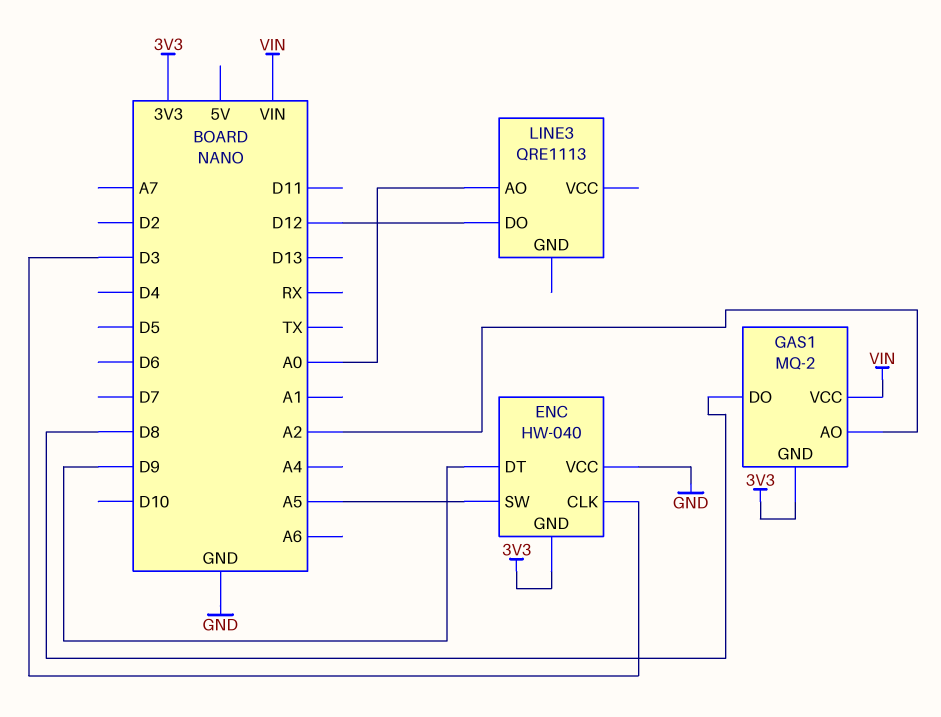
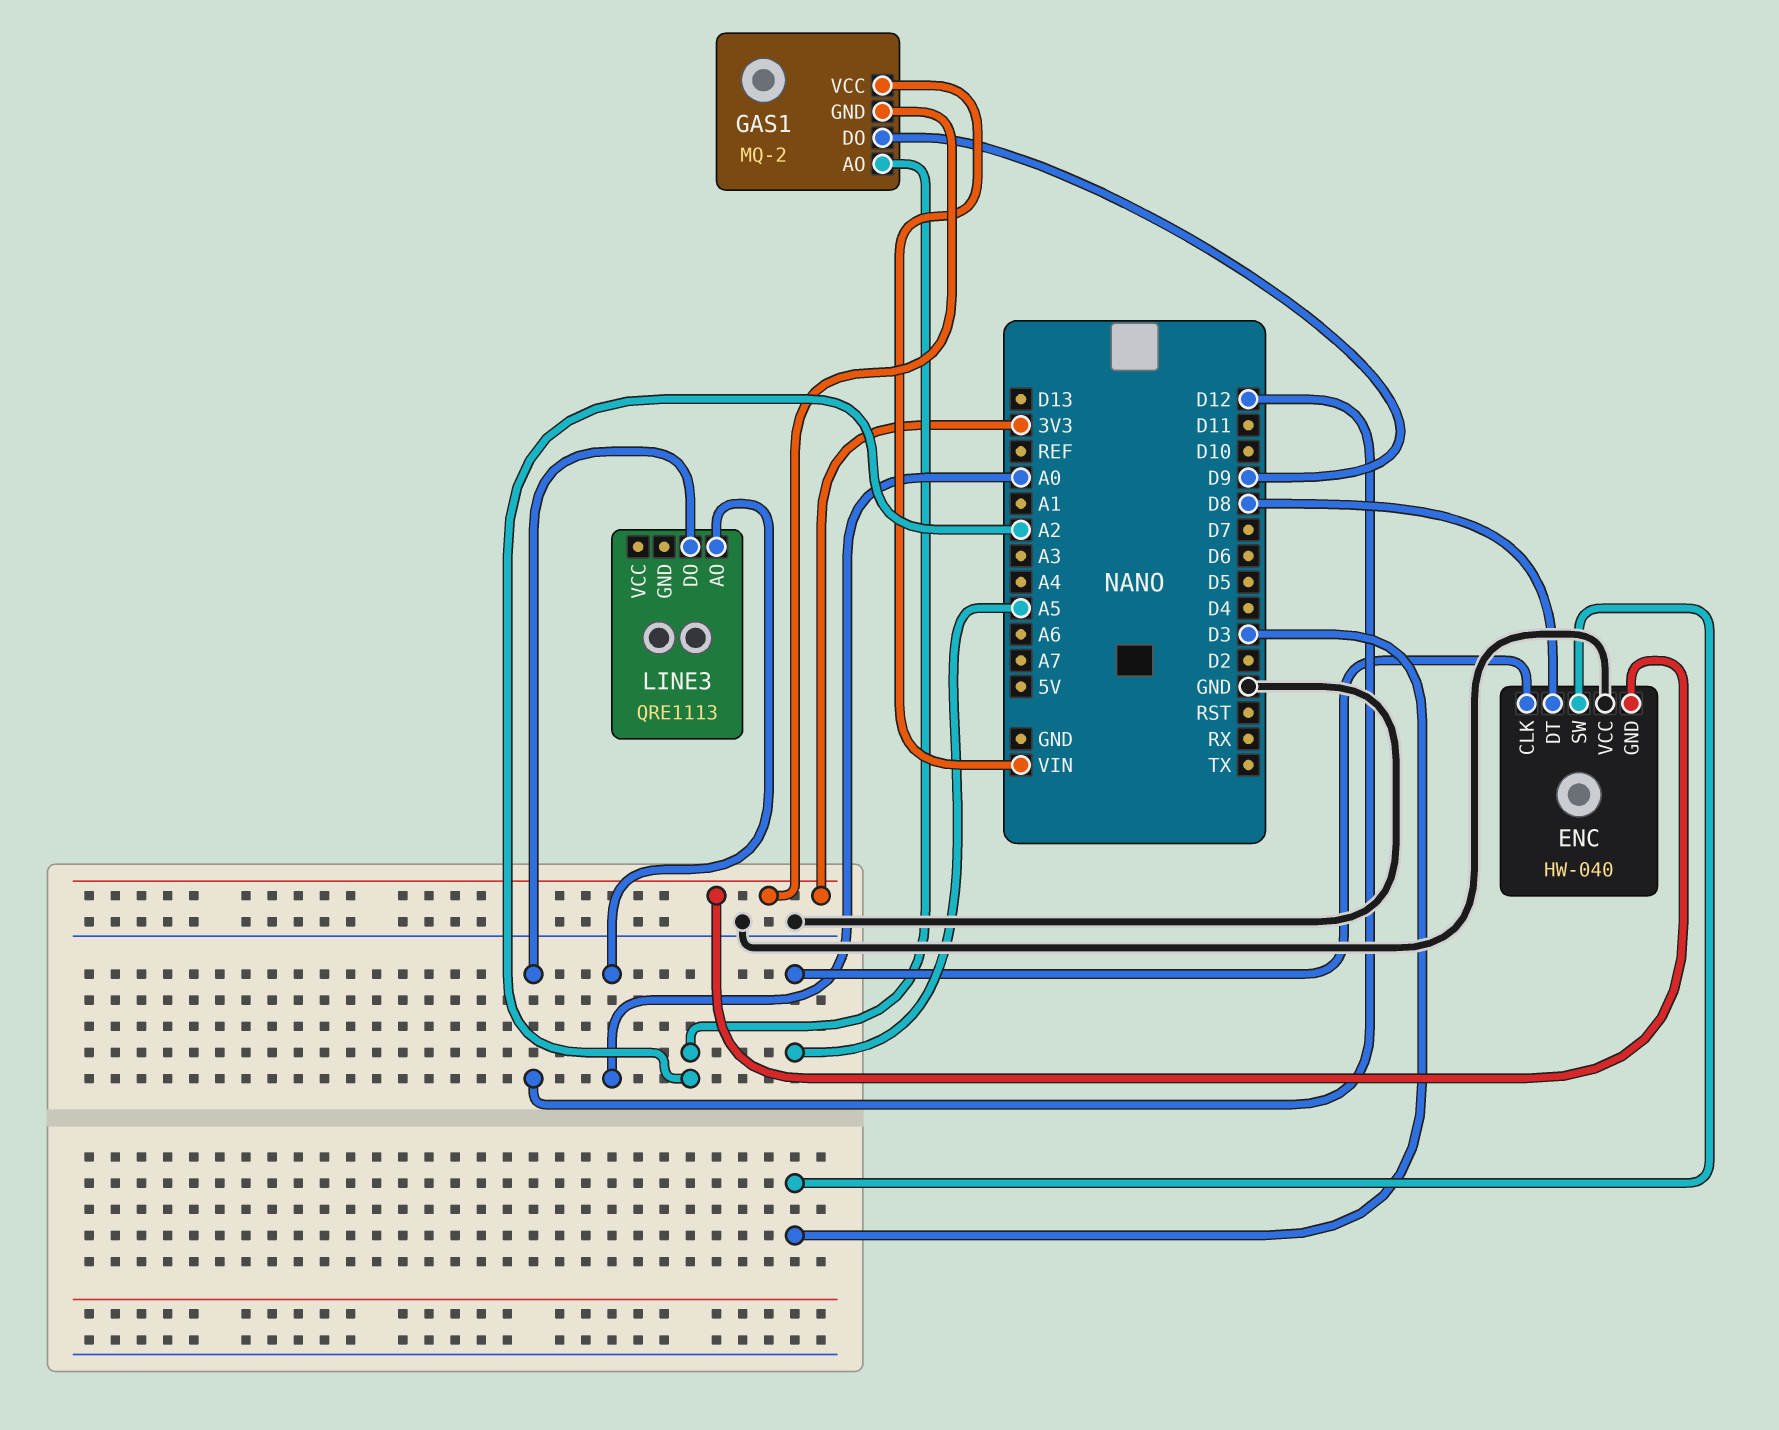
ENC pin CLK: D3 -> A5
ENC pin DT: D9 -> D8
ENC pin SW: A5 -> D3
GAS1 pin DO: D8 -> D9

